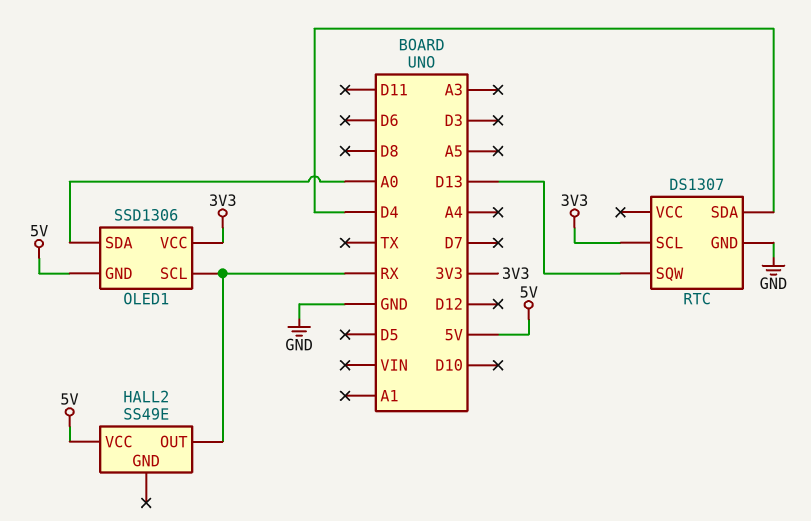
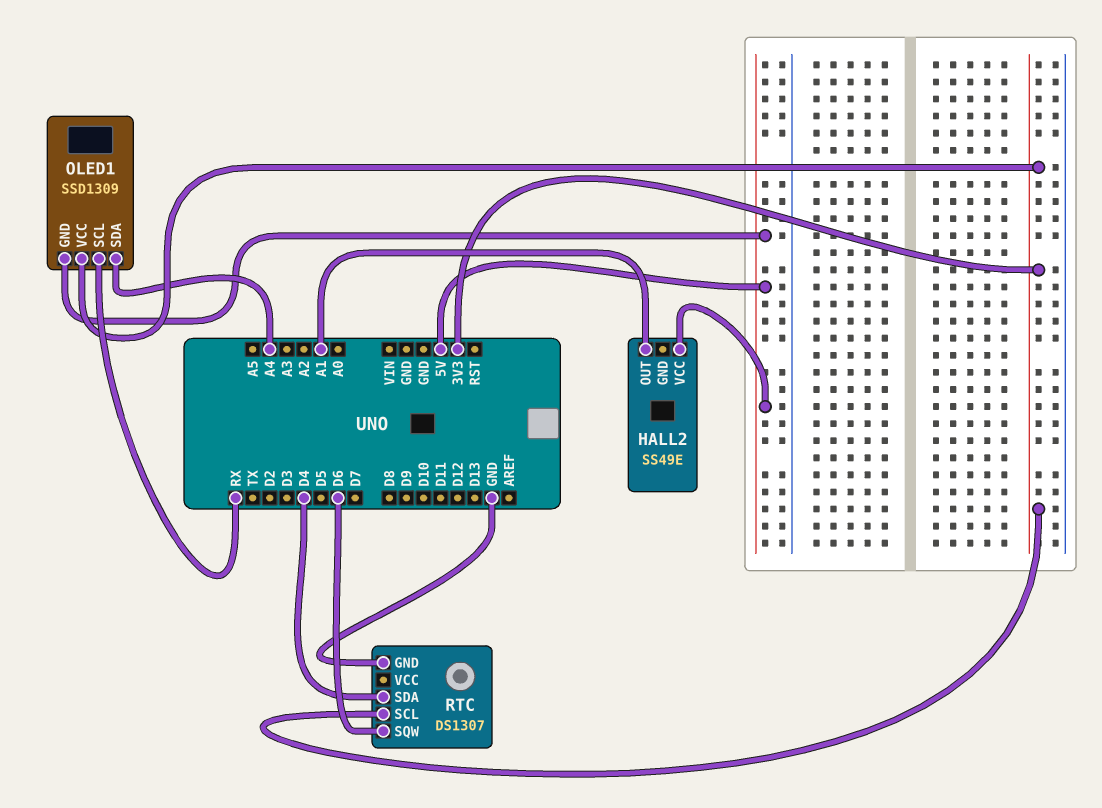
HALL2 pin OUT: RX -> A1
OLED1: SSD1306 -> SSD1309
OLED1 pin SDA: A0 -> A4
RTC pin SQW: D13 -> D6

